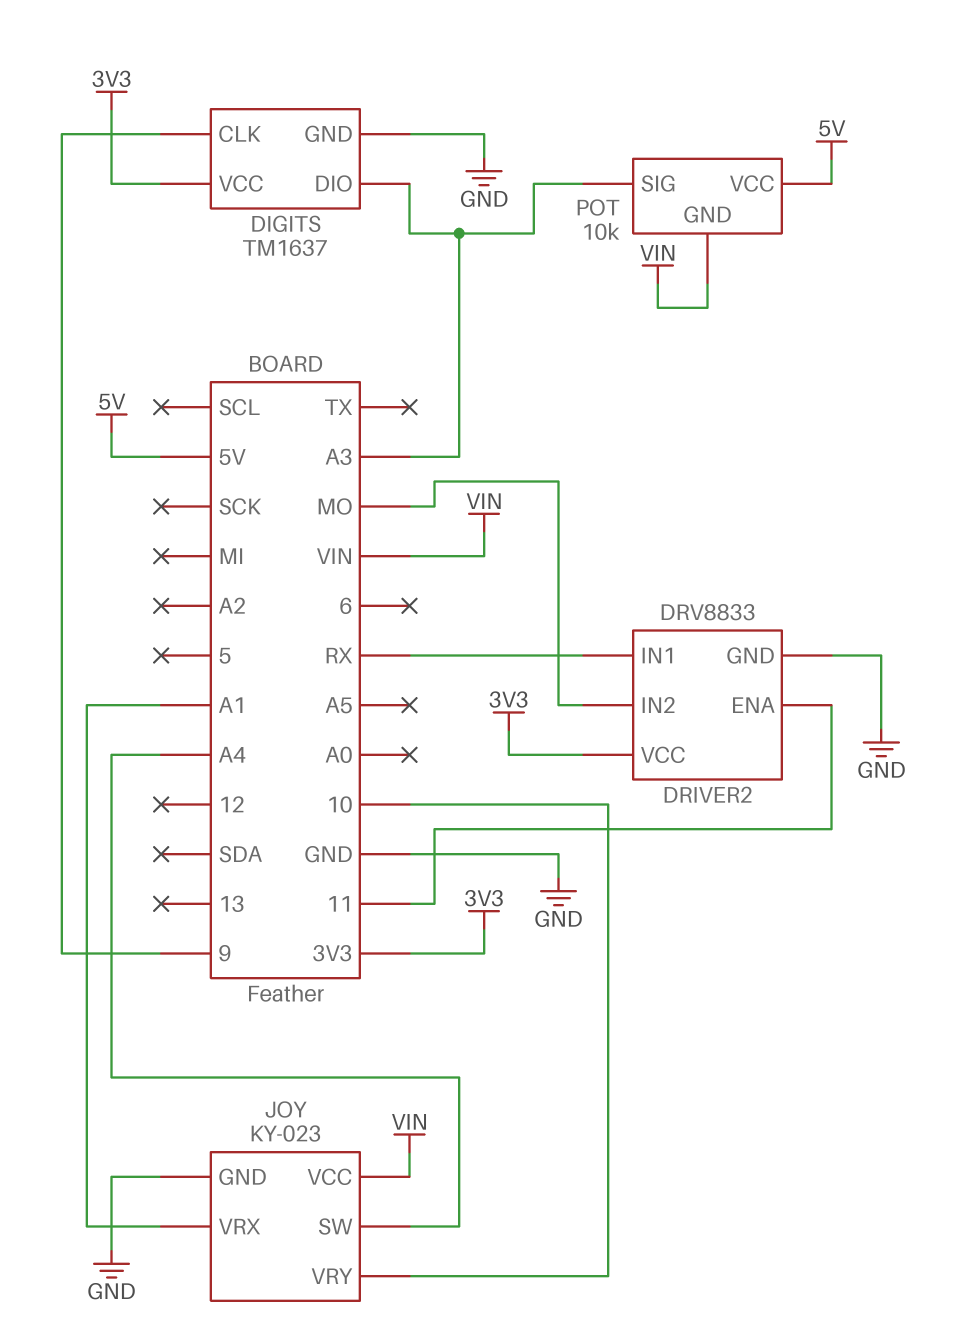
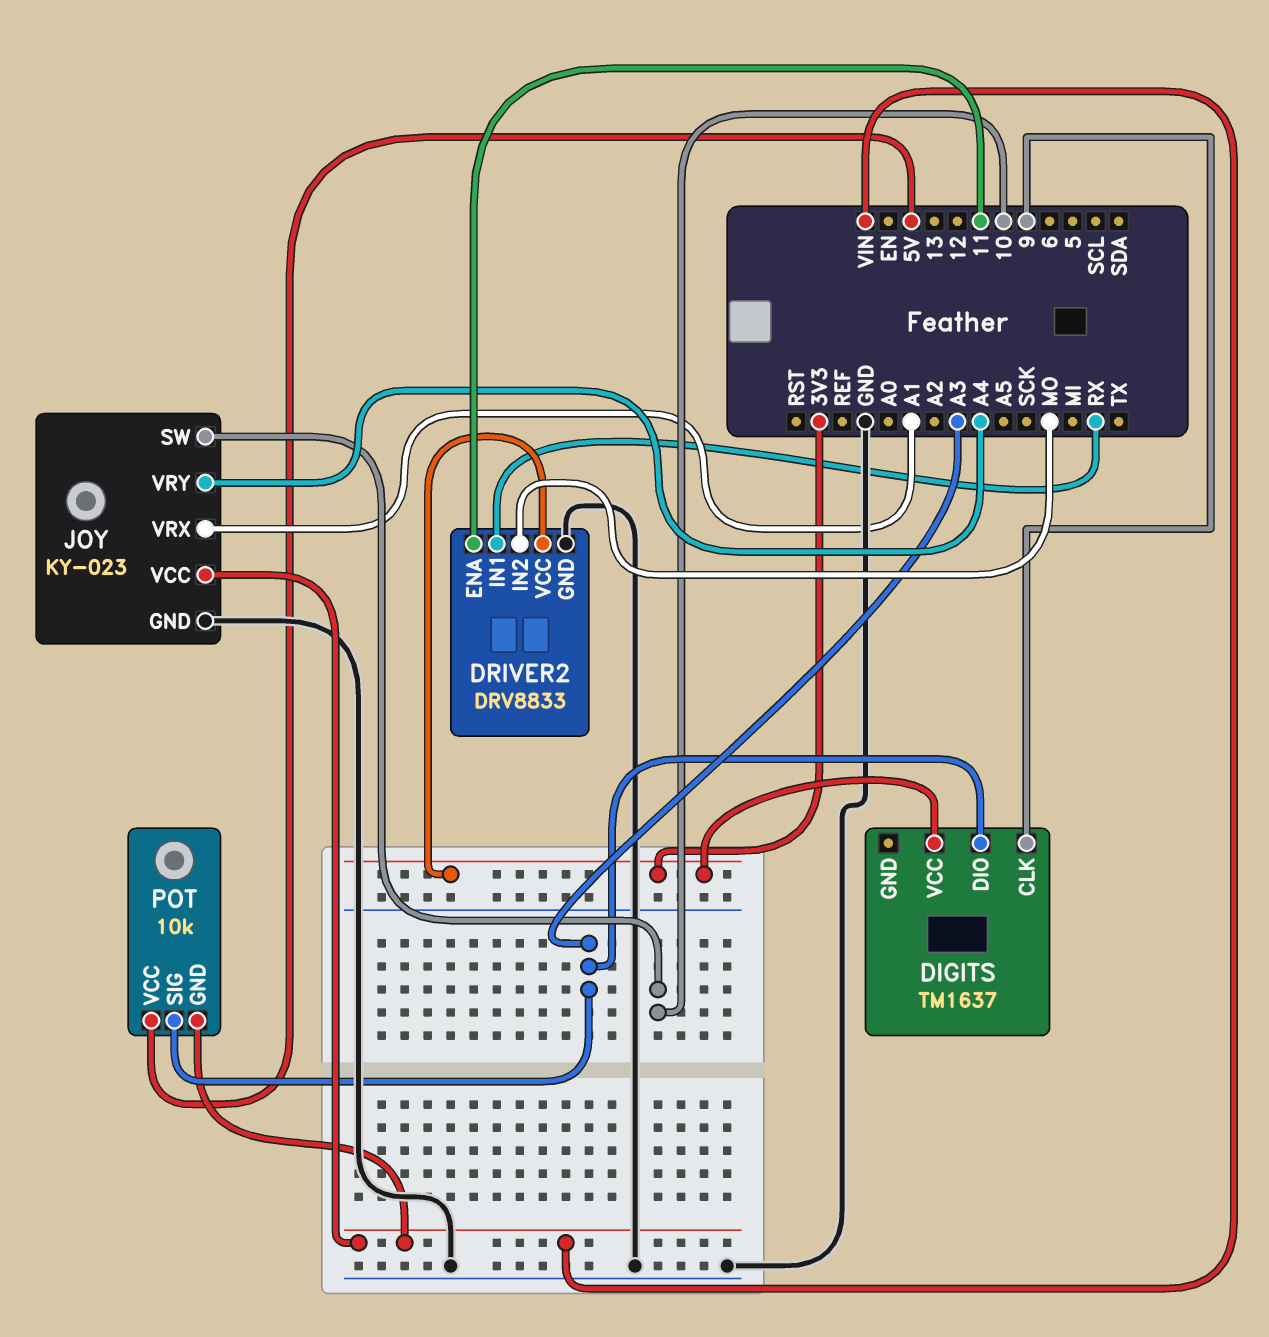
DIGITS pin GND: GND -> none
JOY pin SW: A4 -> 10
JOY pin VRY: 10 -> A4

